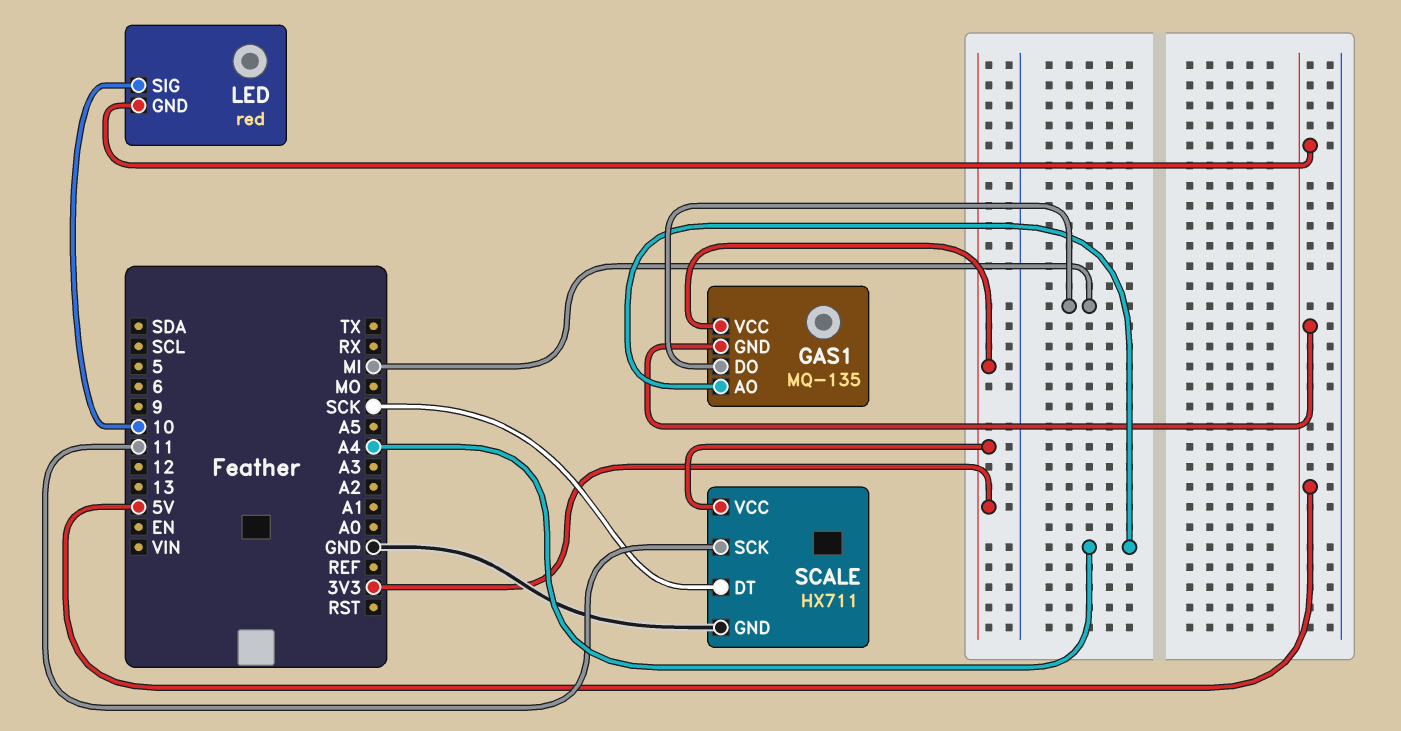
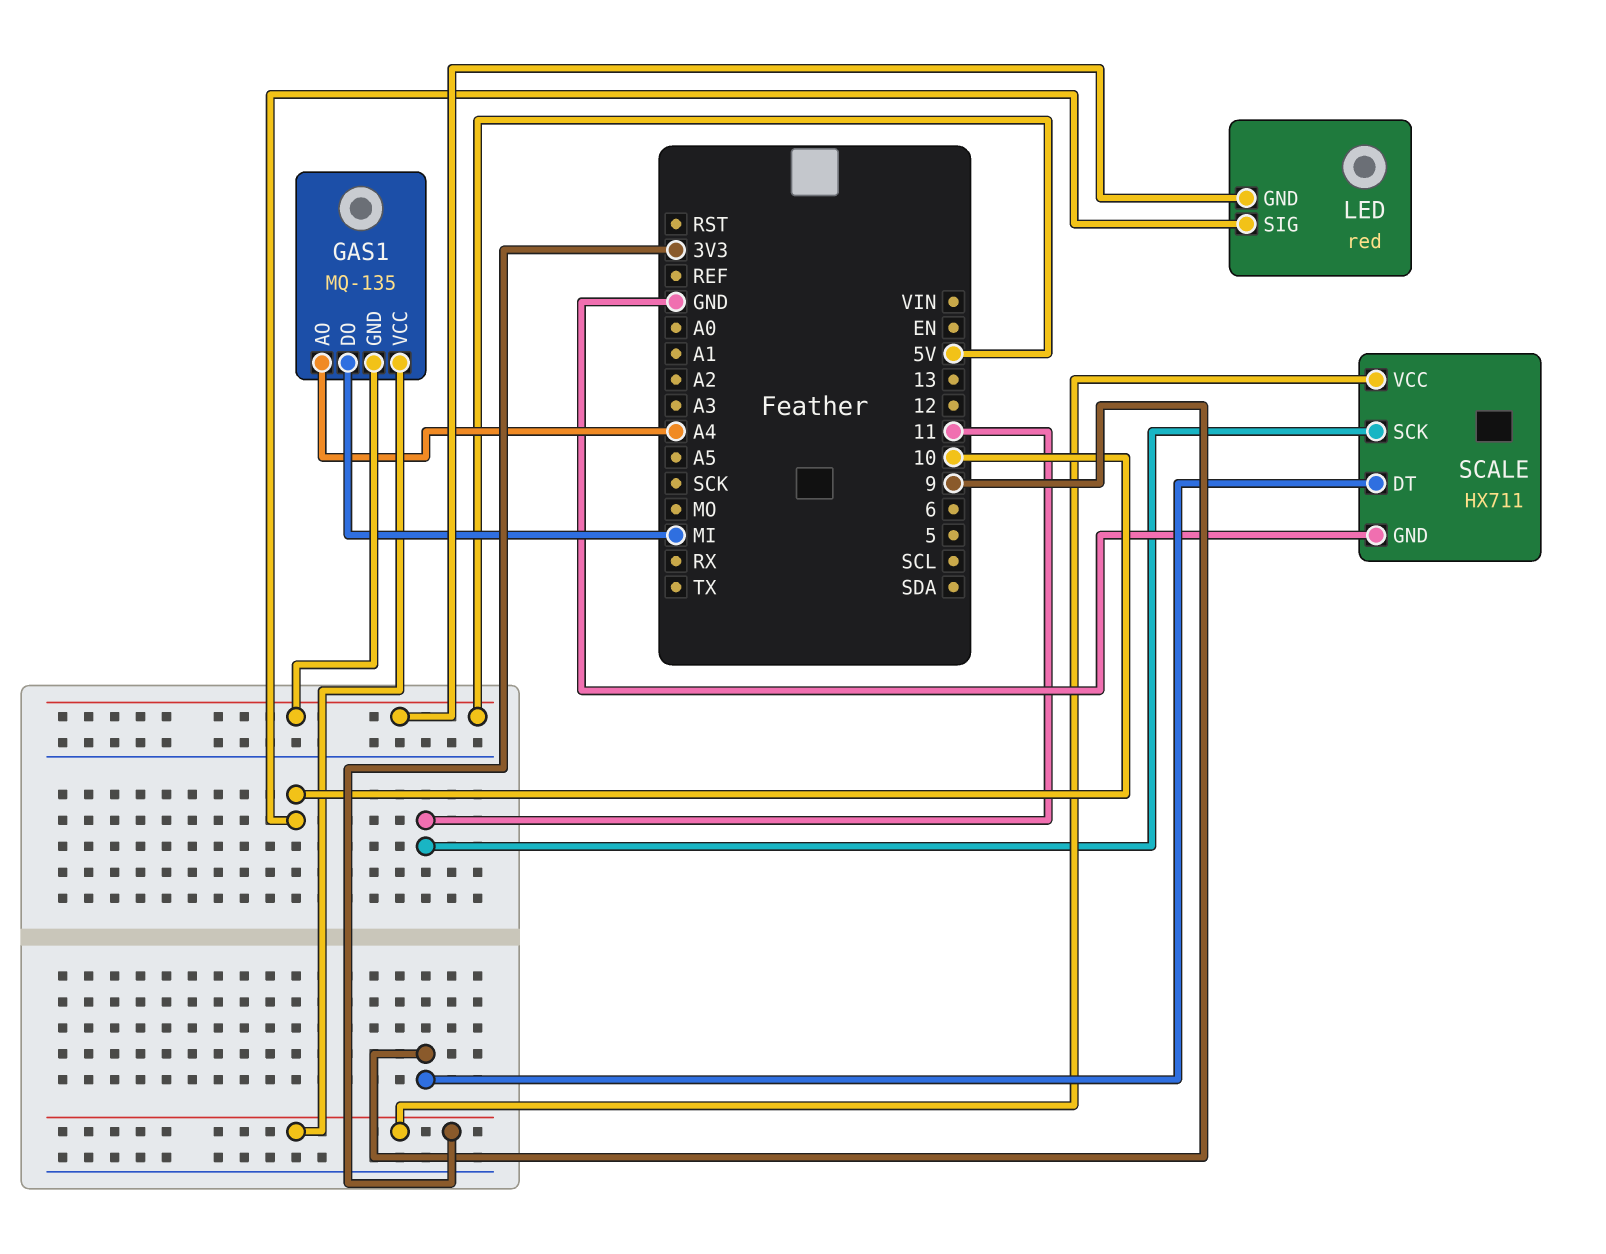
SCALE pin DT: SCK -> 9

